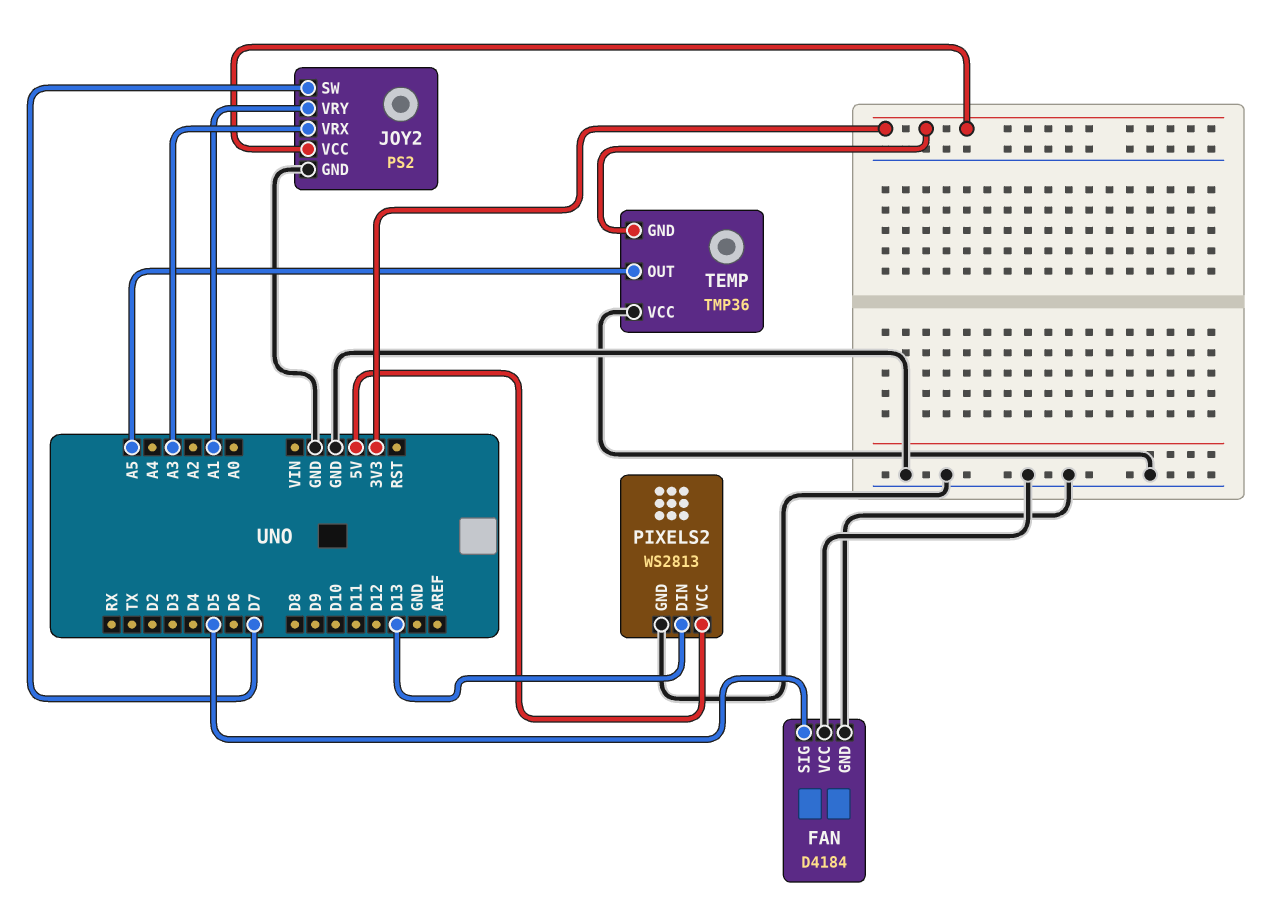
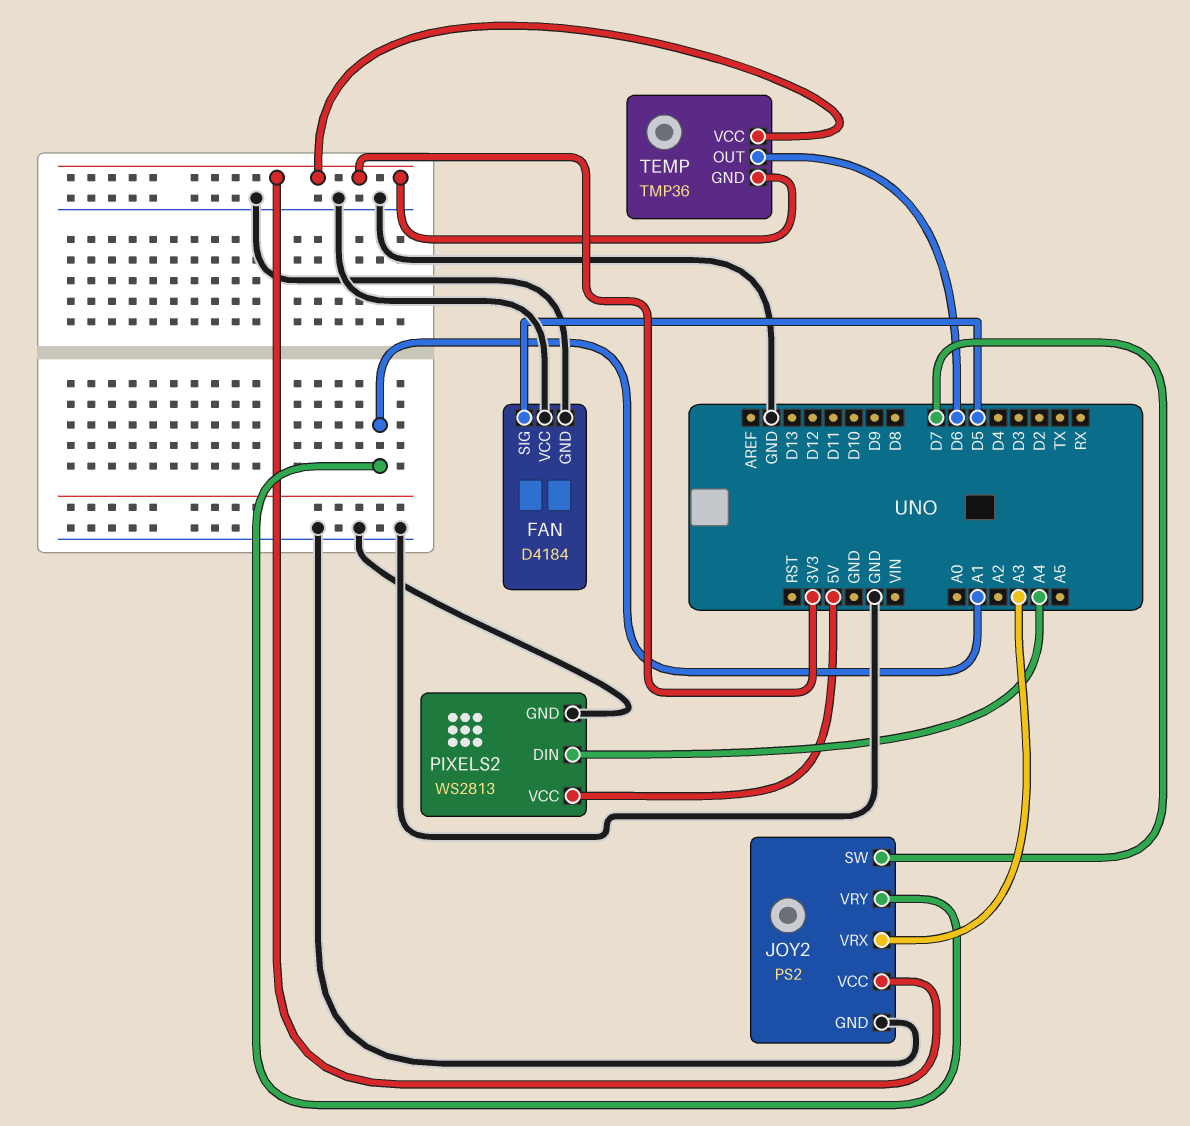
PIXELS2 pin DIN: D13 -> A4
TEMP pin OUT: A5 -> D6
TEMP pin VCC: GND -> 3V3

